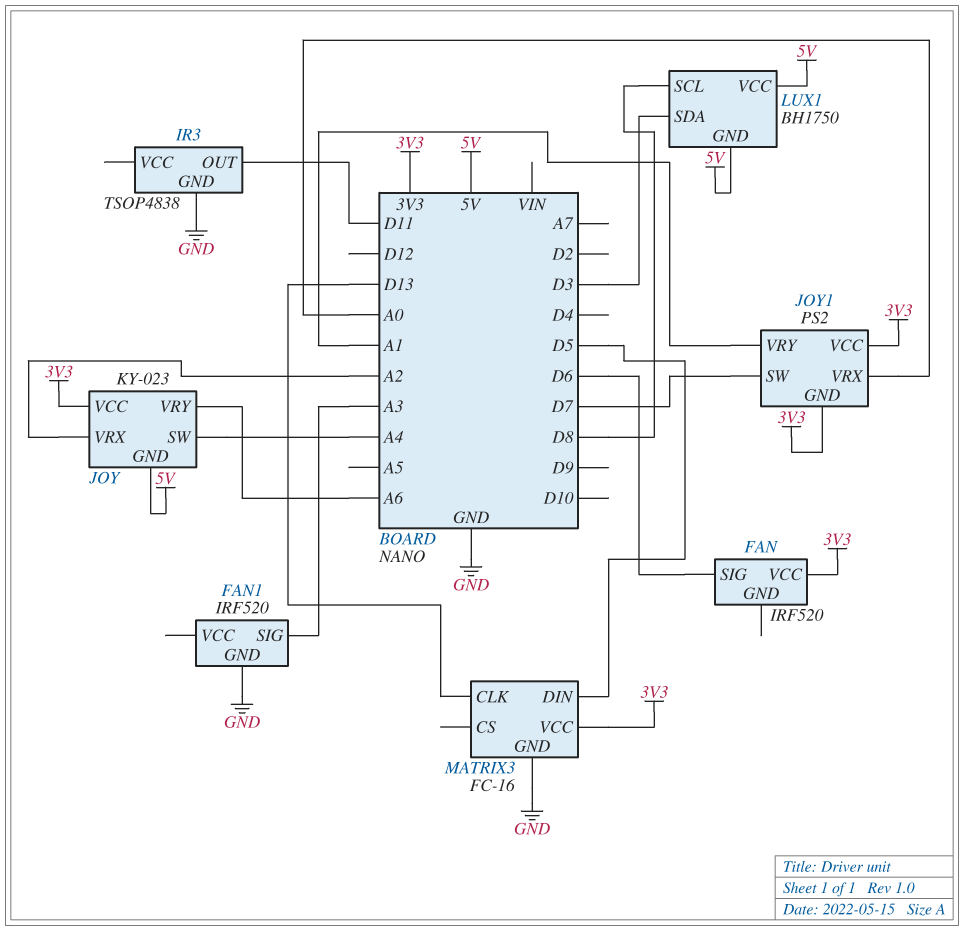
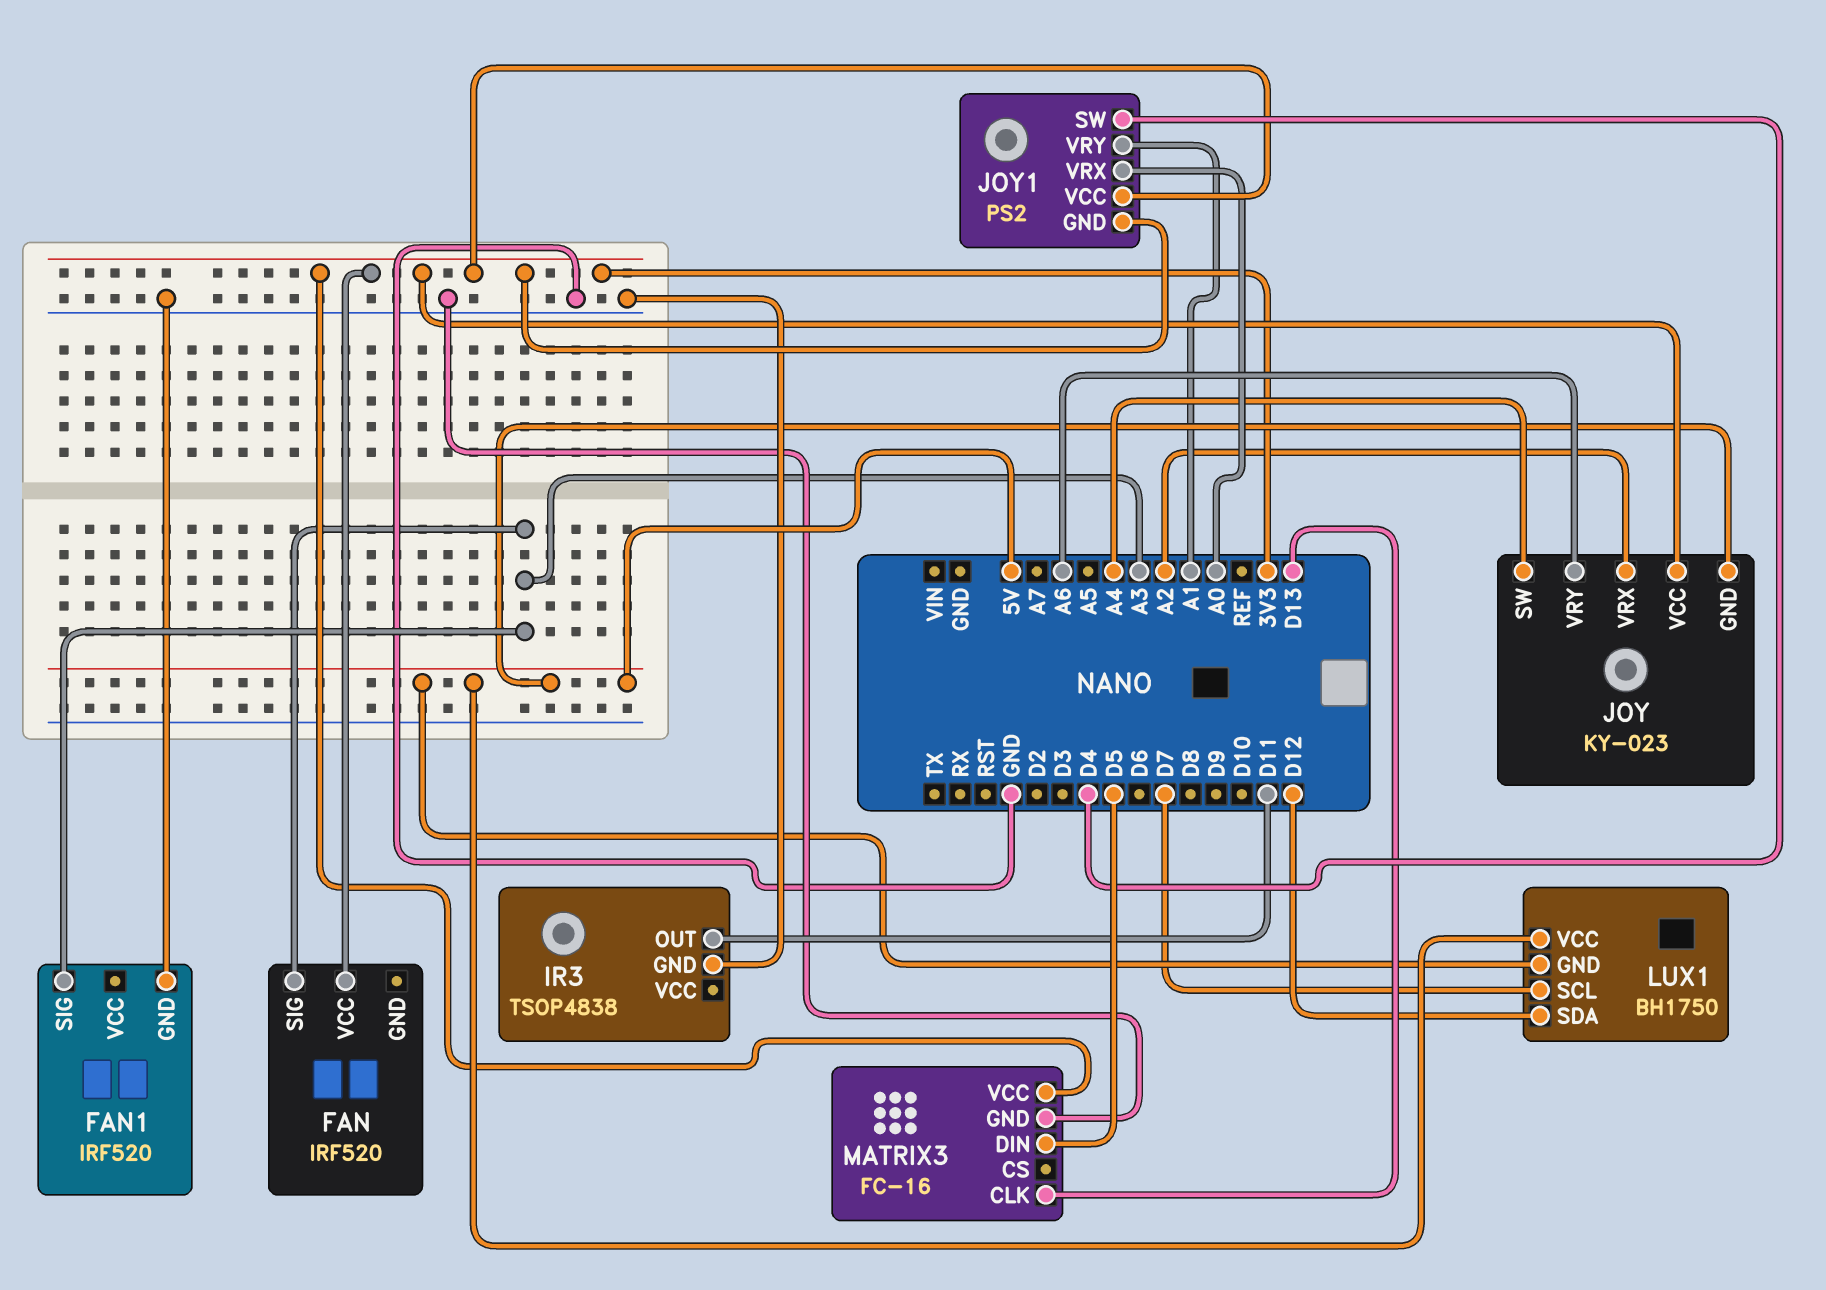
FAN pin SIG: D6 -> A3
JOY1 pin SW: D7 -> D4
LUX1 pin SCL: D8 -> D7
LUX1 pin SDA: D3 -> D12

